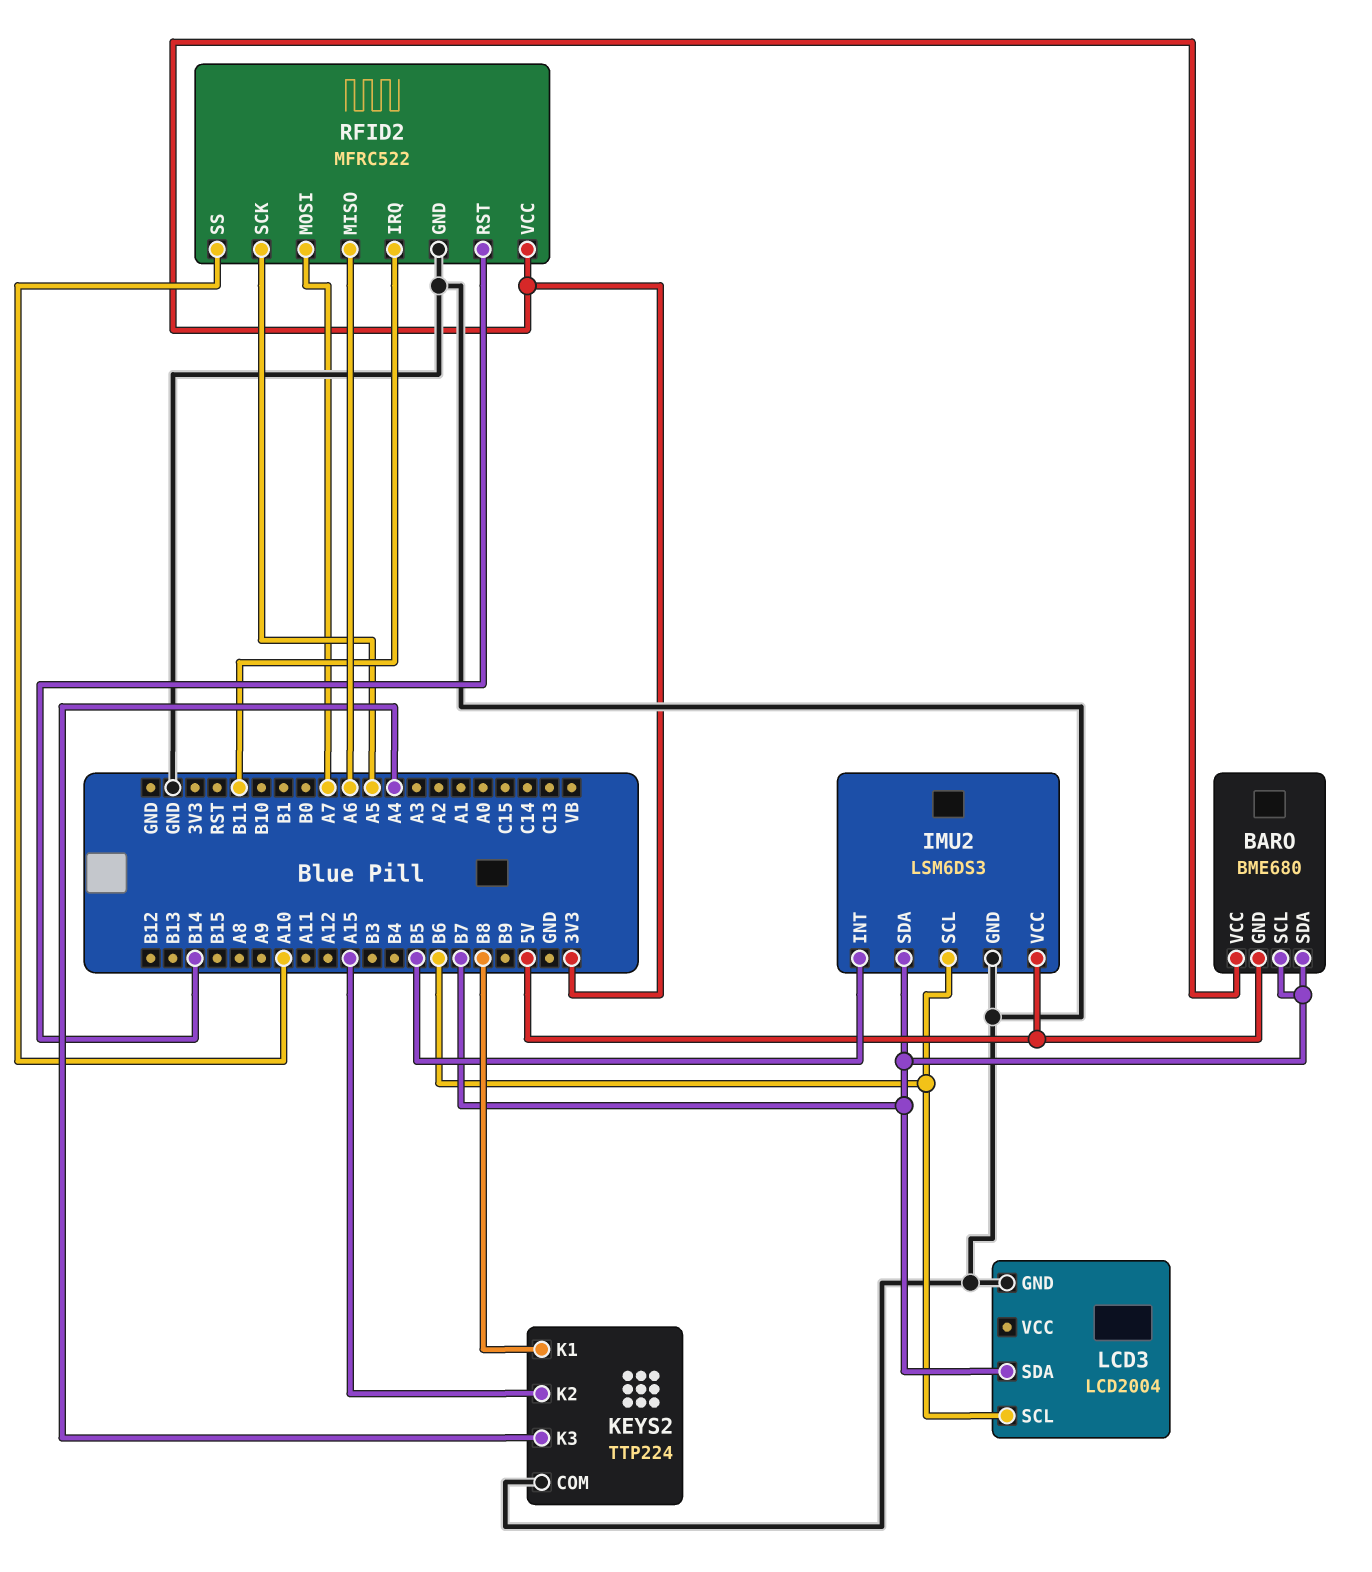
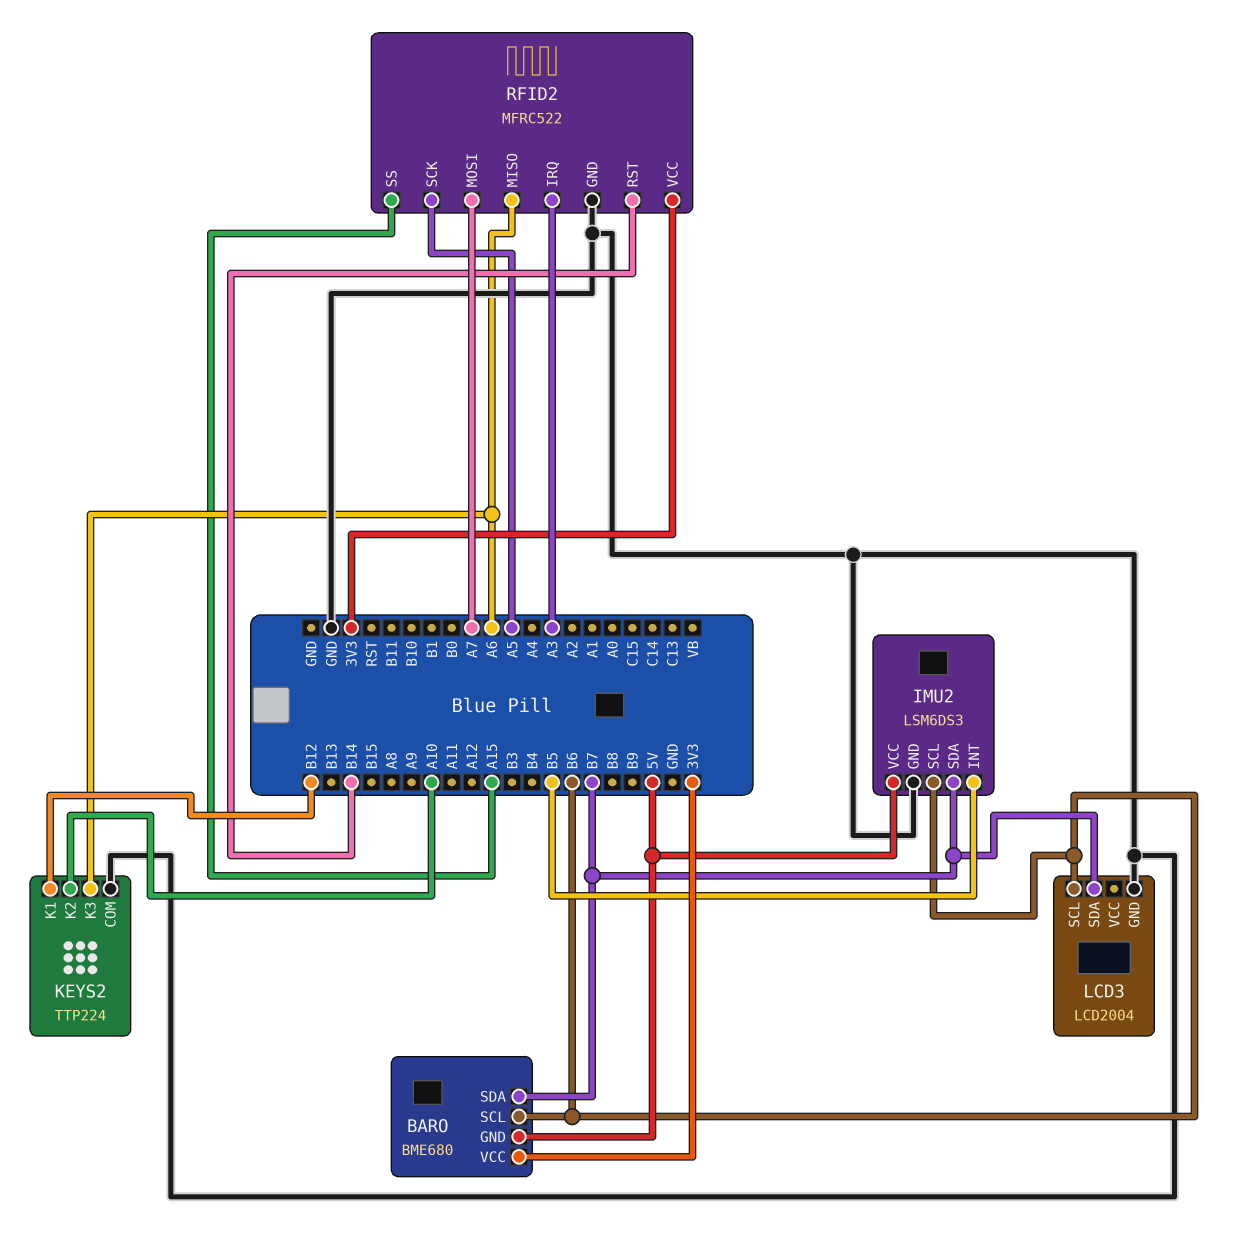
BARO pin SCL: B7 -> B6
KEYS2 pin K1: B8 -> B12
KEYS2 pin K2: A15 -> A10
KEYS2 pin K3: A4 -> A6
RFID2 pin IRQ: B11 -> A3
RFID2 pin SS: A10 -> A15

